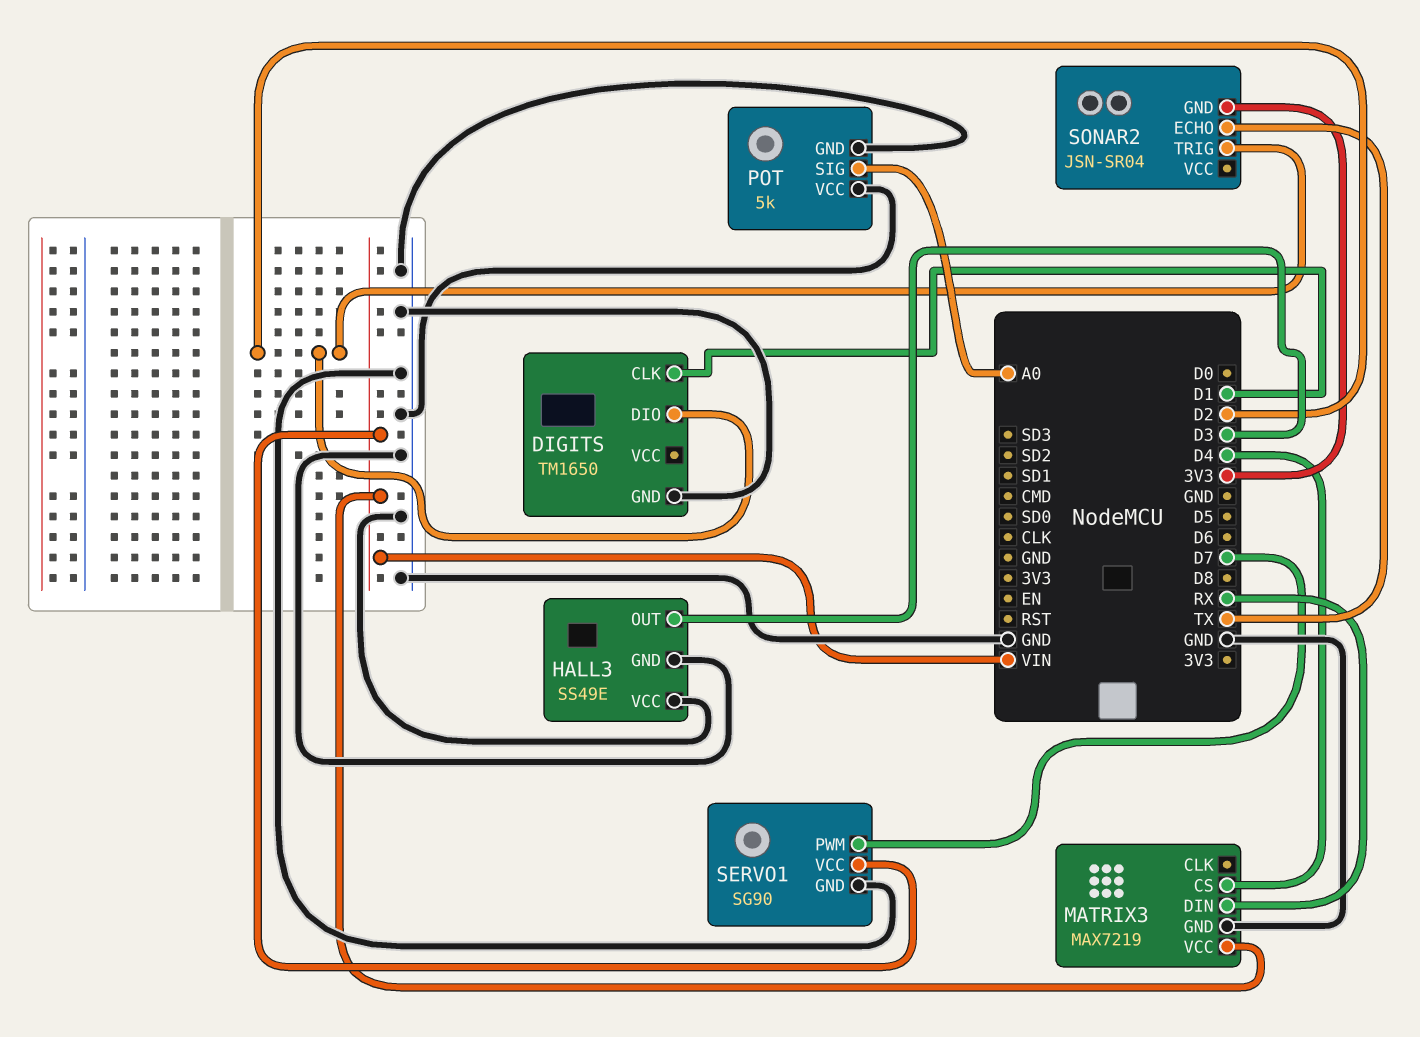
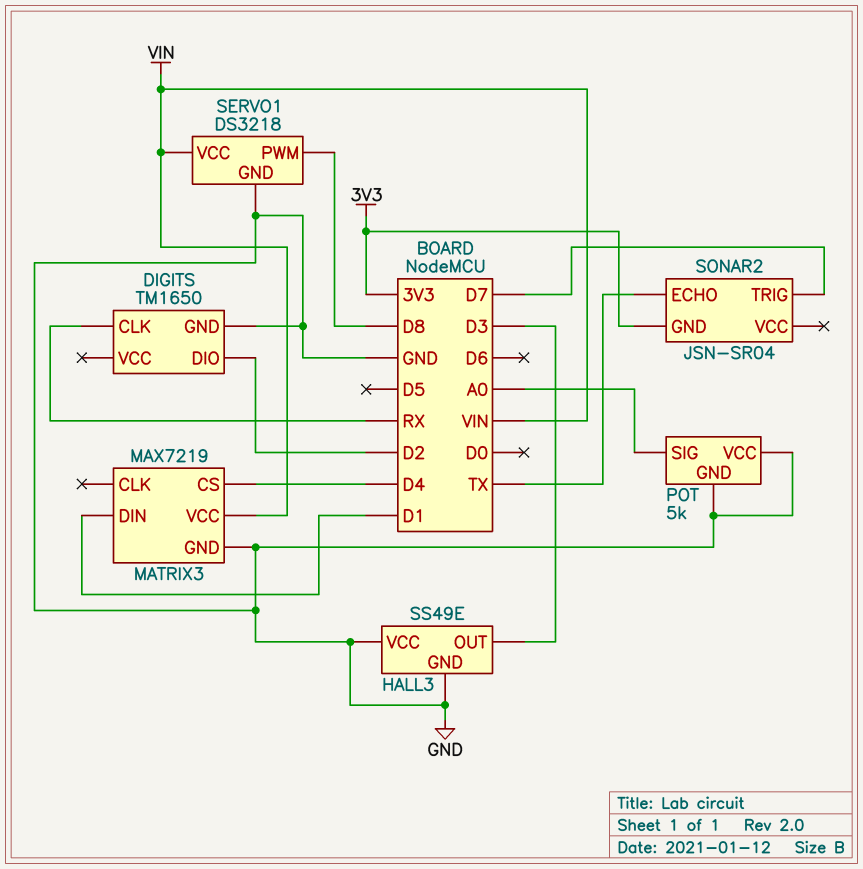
DIGITS pin CLK: D1 -> RX
MATRIX3 pin DIN: RX -> D1
SERVO1: SG90 -> DS3218
SERVO1 pin PWM: D7 -> D8
SONAR2 pin TRIG: D2 -> D7

